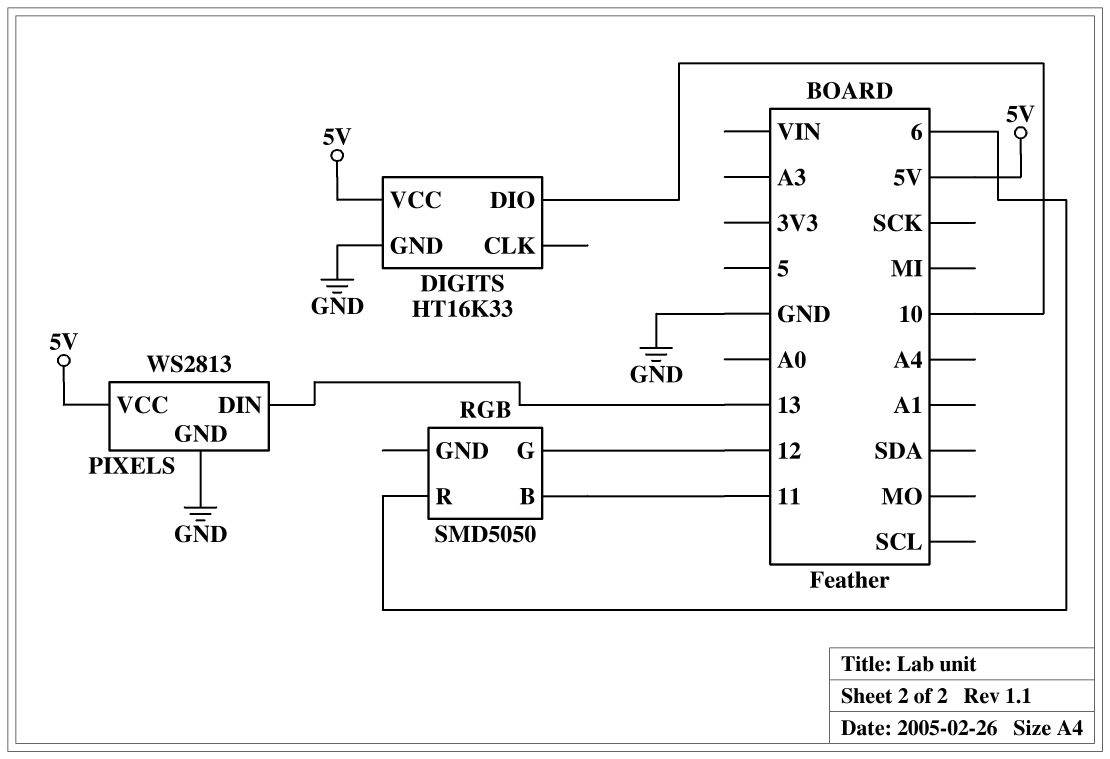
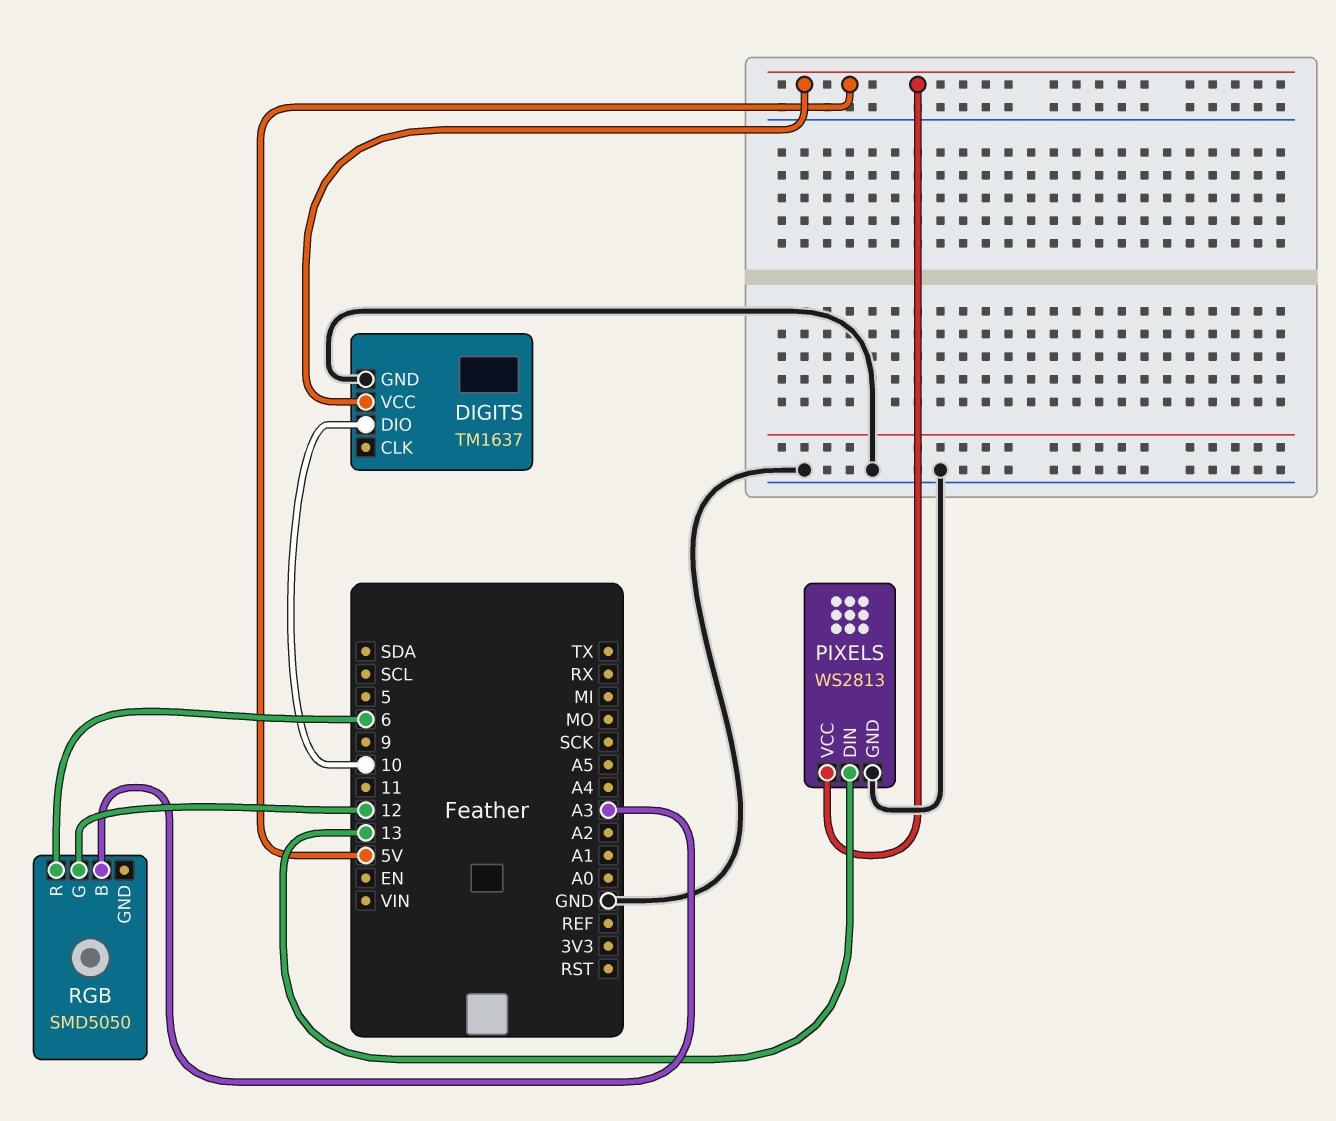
DIGITS: HT16K33 -> TM1637
RGB pin B: 11 -> A3

